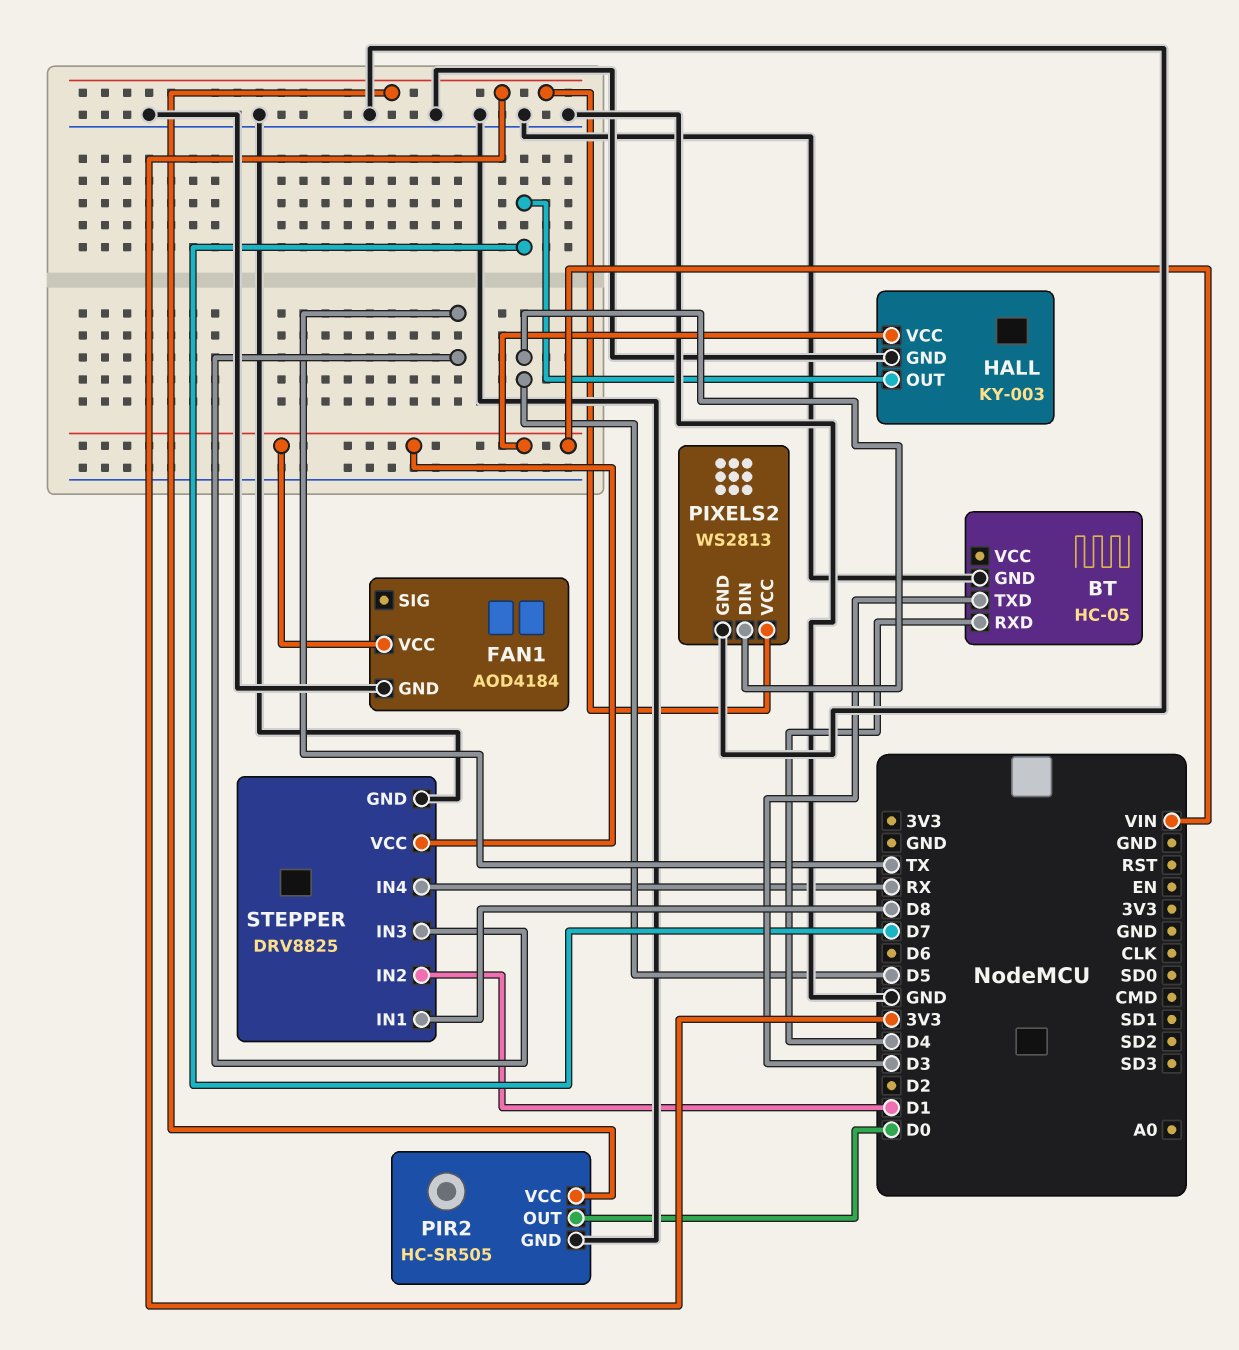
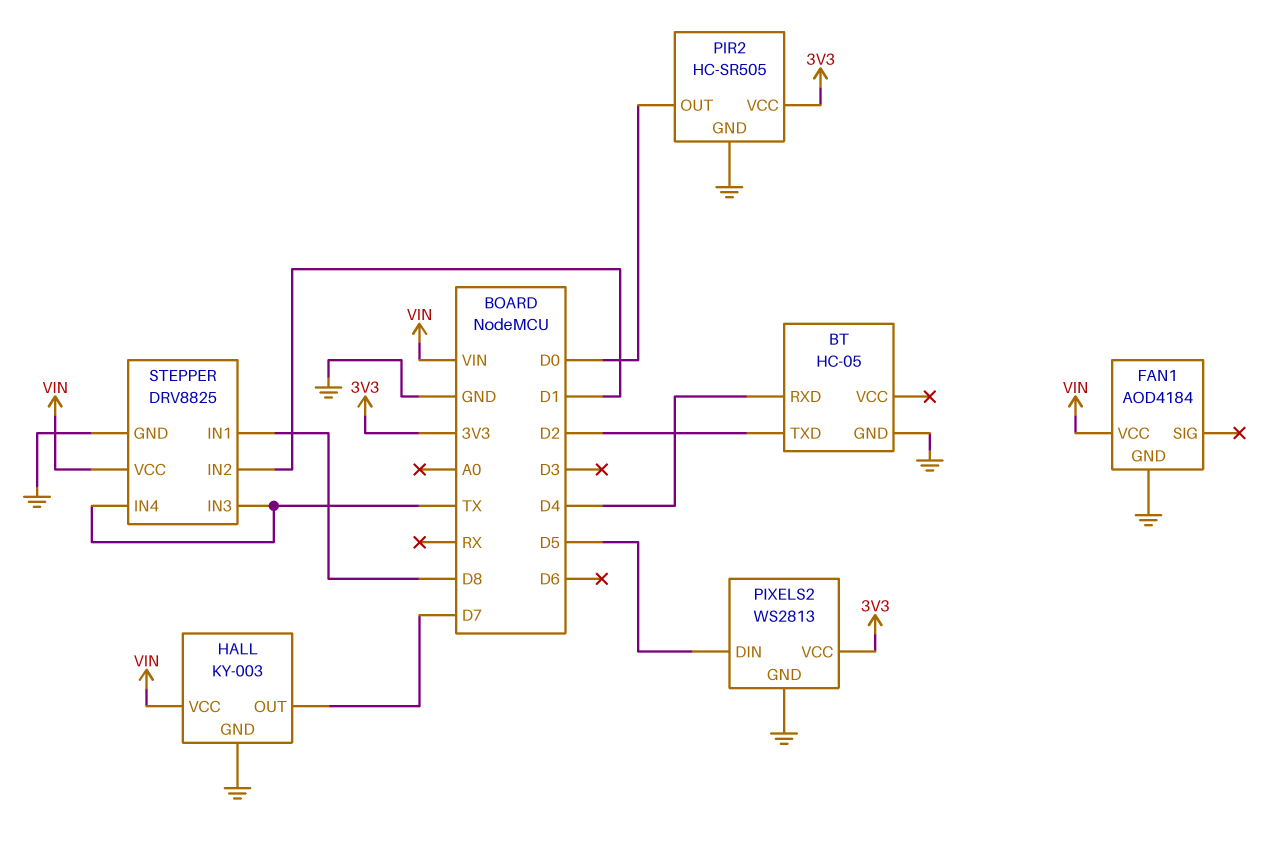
BT pin TXD: D3 -> D2
STEPPER pin IN4: RX -> TX

